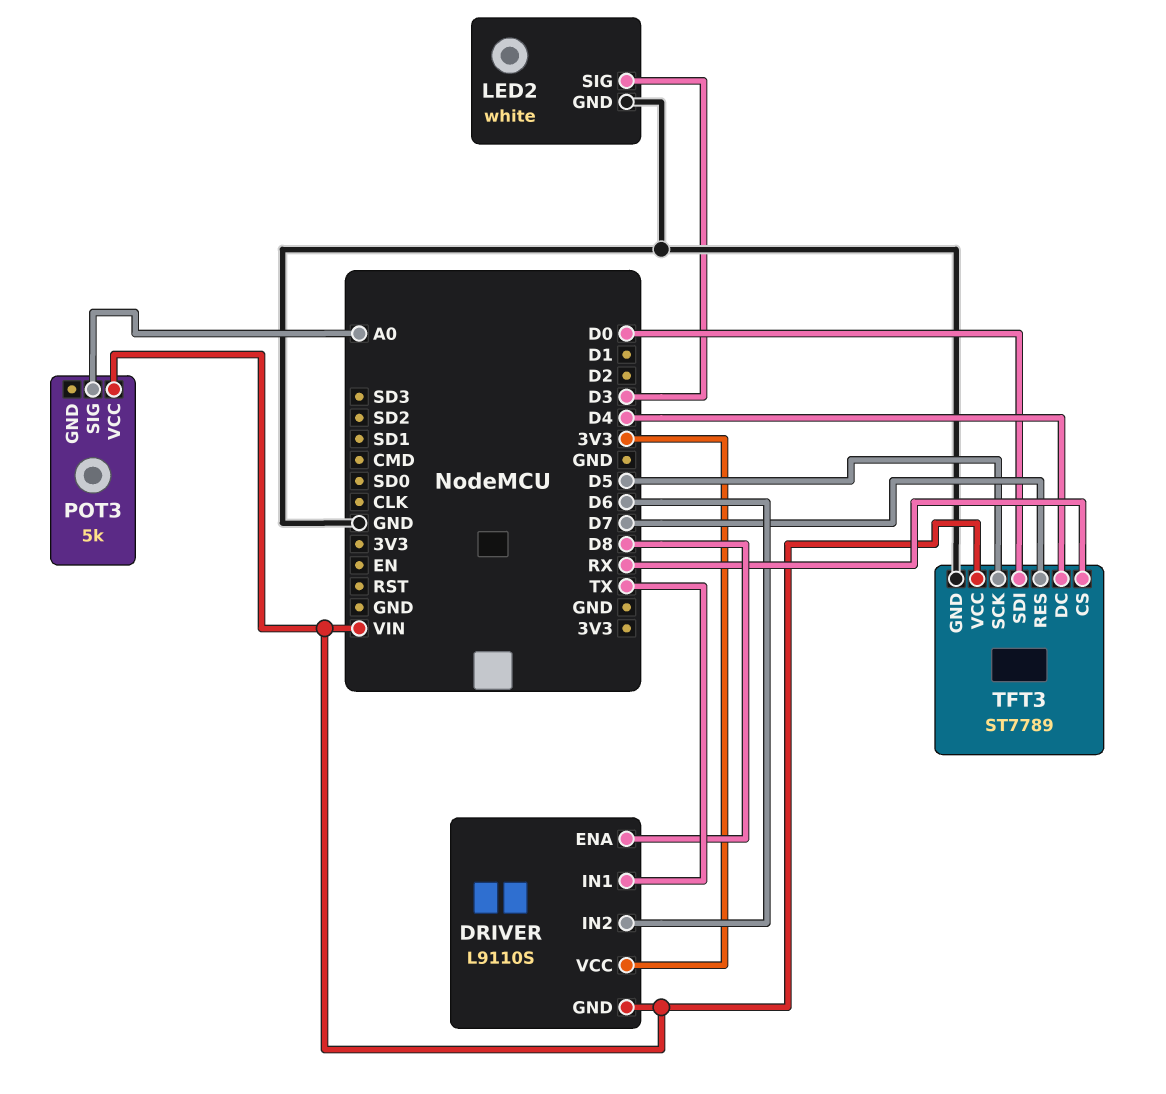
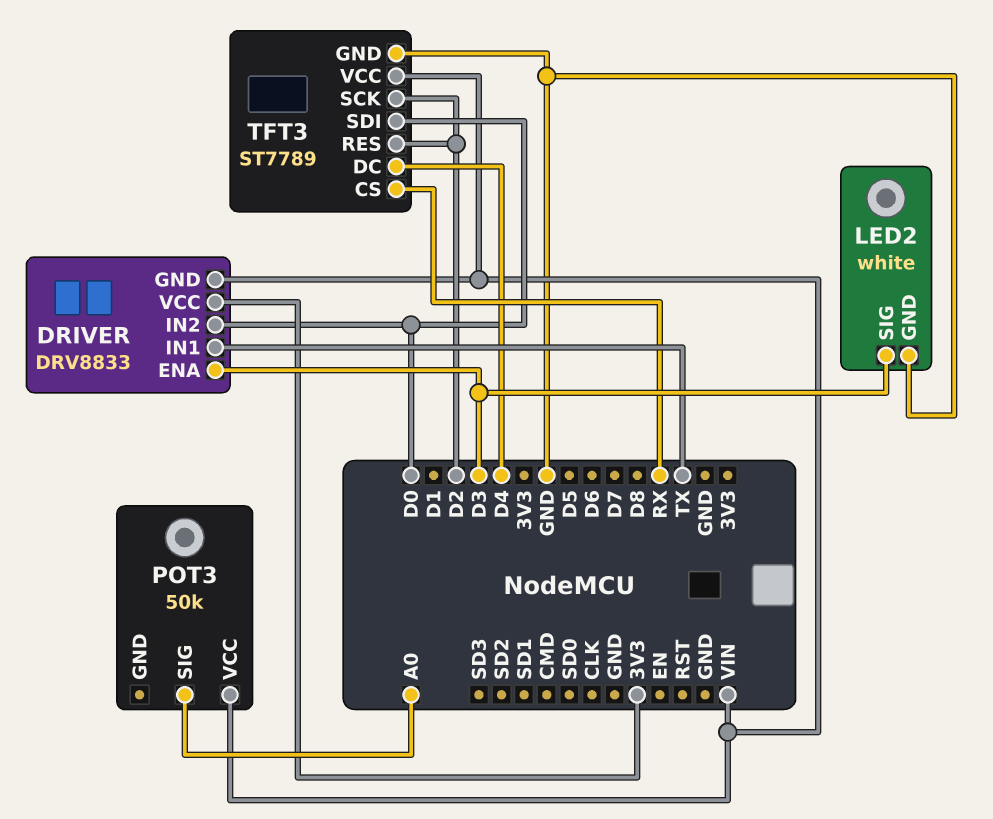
DRIVER: L9110S -> DRV8833
DRIVER pin ENA: D8 -> D3
DRIVER pin IN2: D6 -> D0
POT3: 5k -> 50k
TFT3 pin RES: D7 -> D2
TFT3 pin SCK: D5 -> D2

